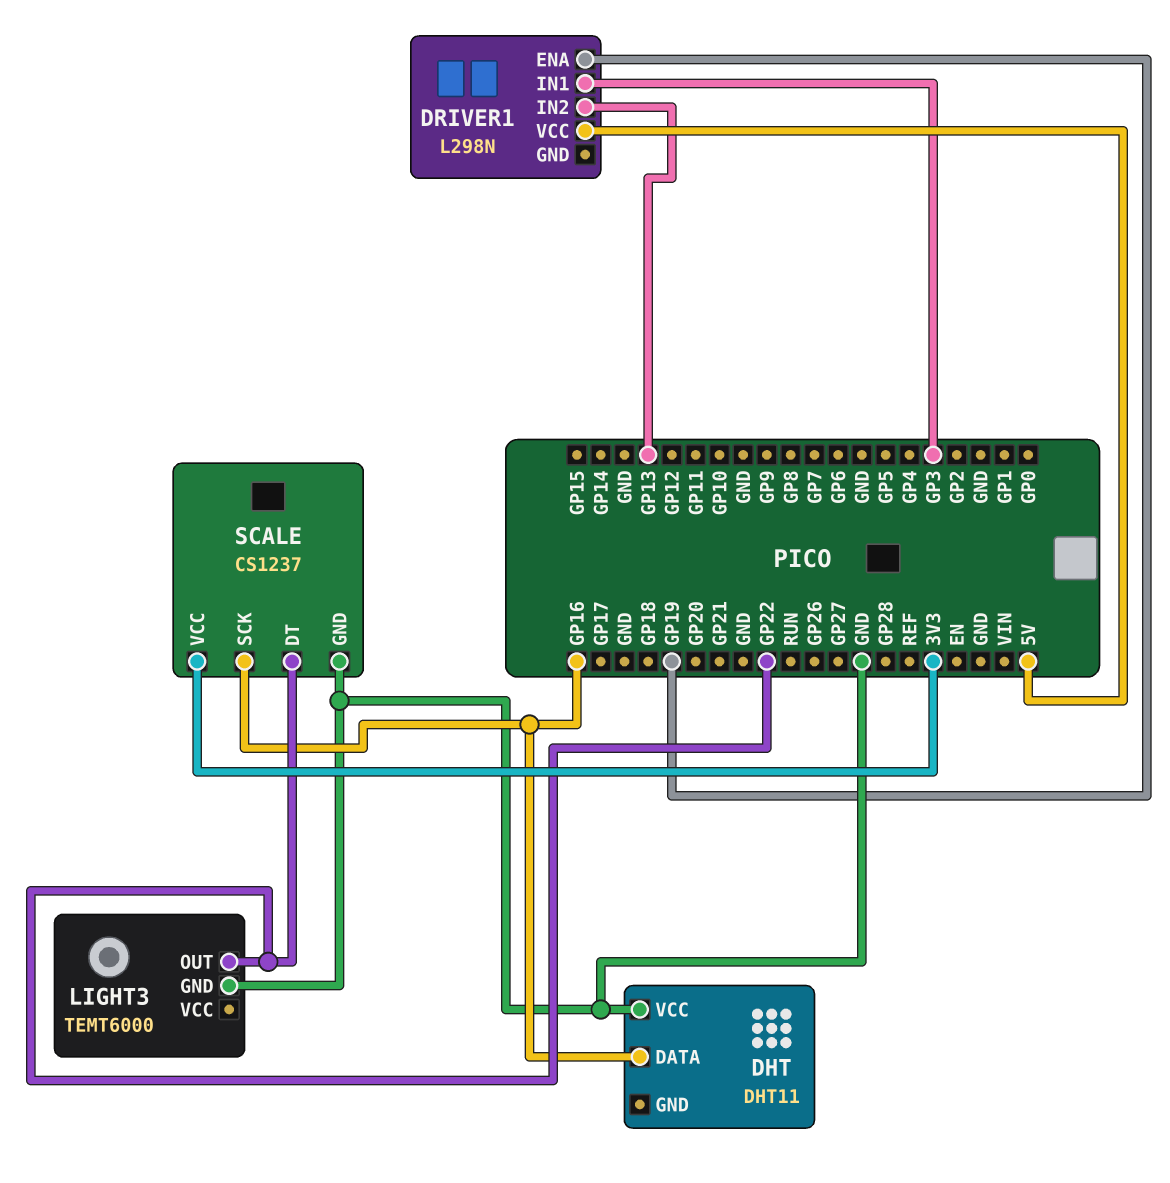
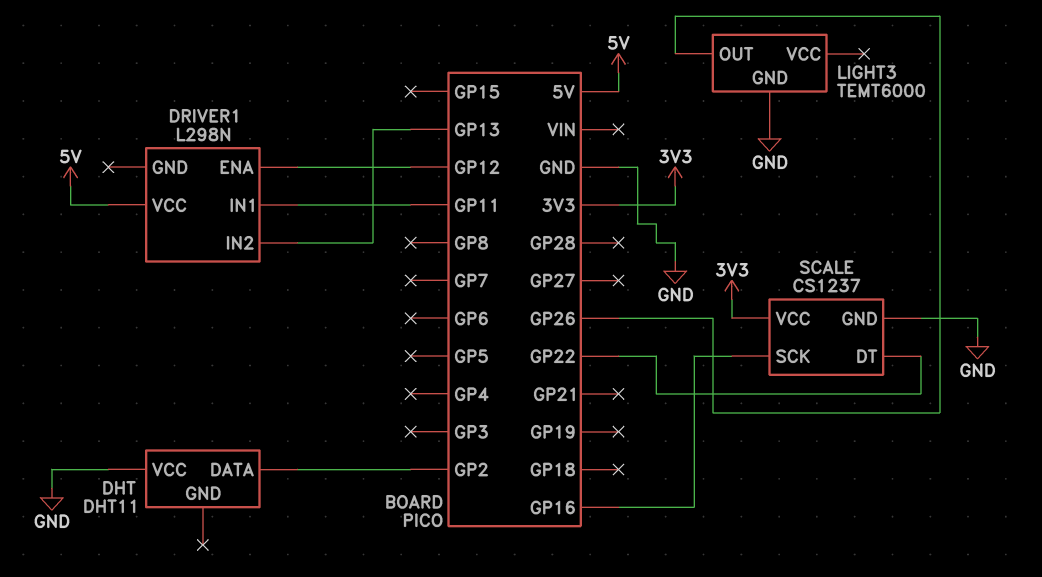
DHT pin DATA: GP16 -> GP2
DRIVER1 pin ENA: GP19 -> GP12
DRIVER1 pin IN1: GP3 -> GP11
LIGHT3 pin OUT: GP22 -> GP26

